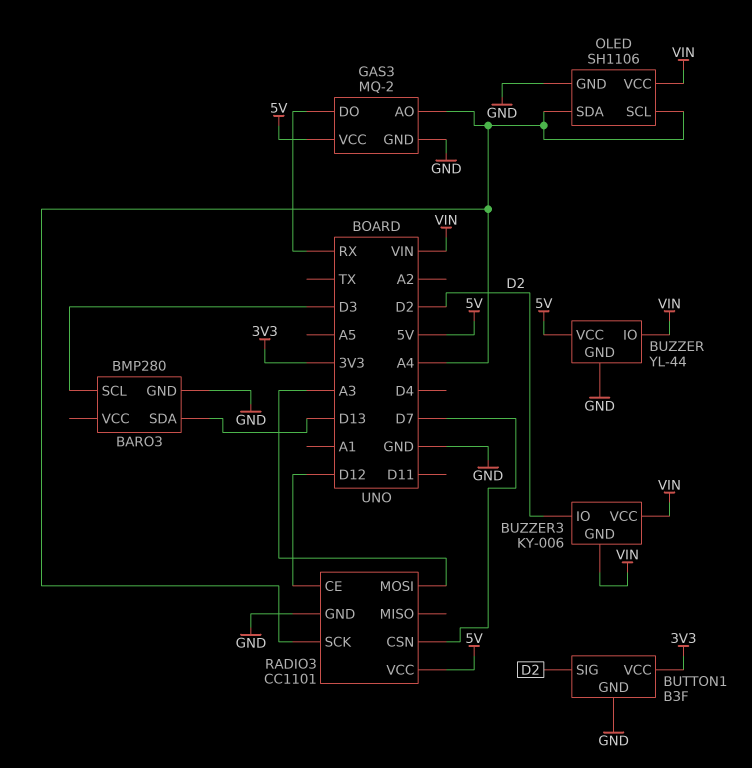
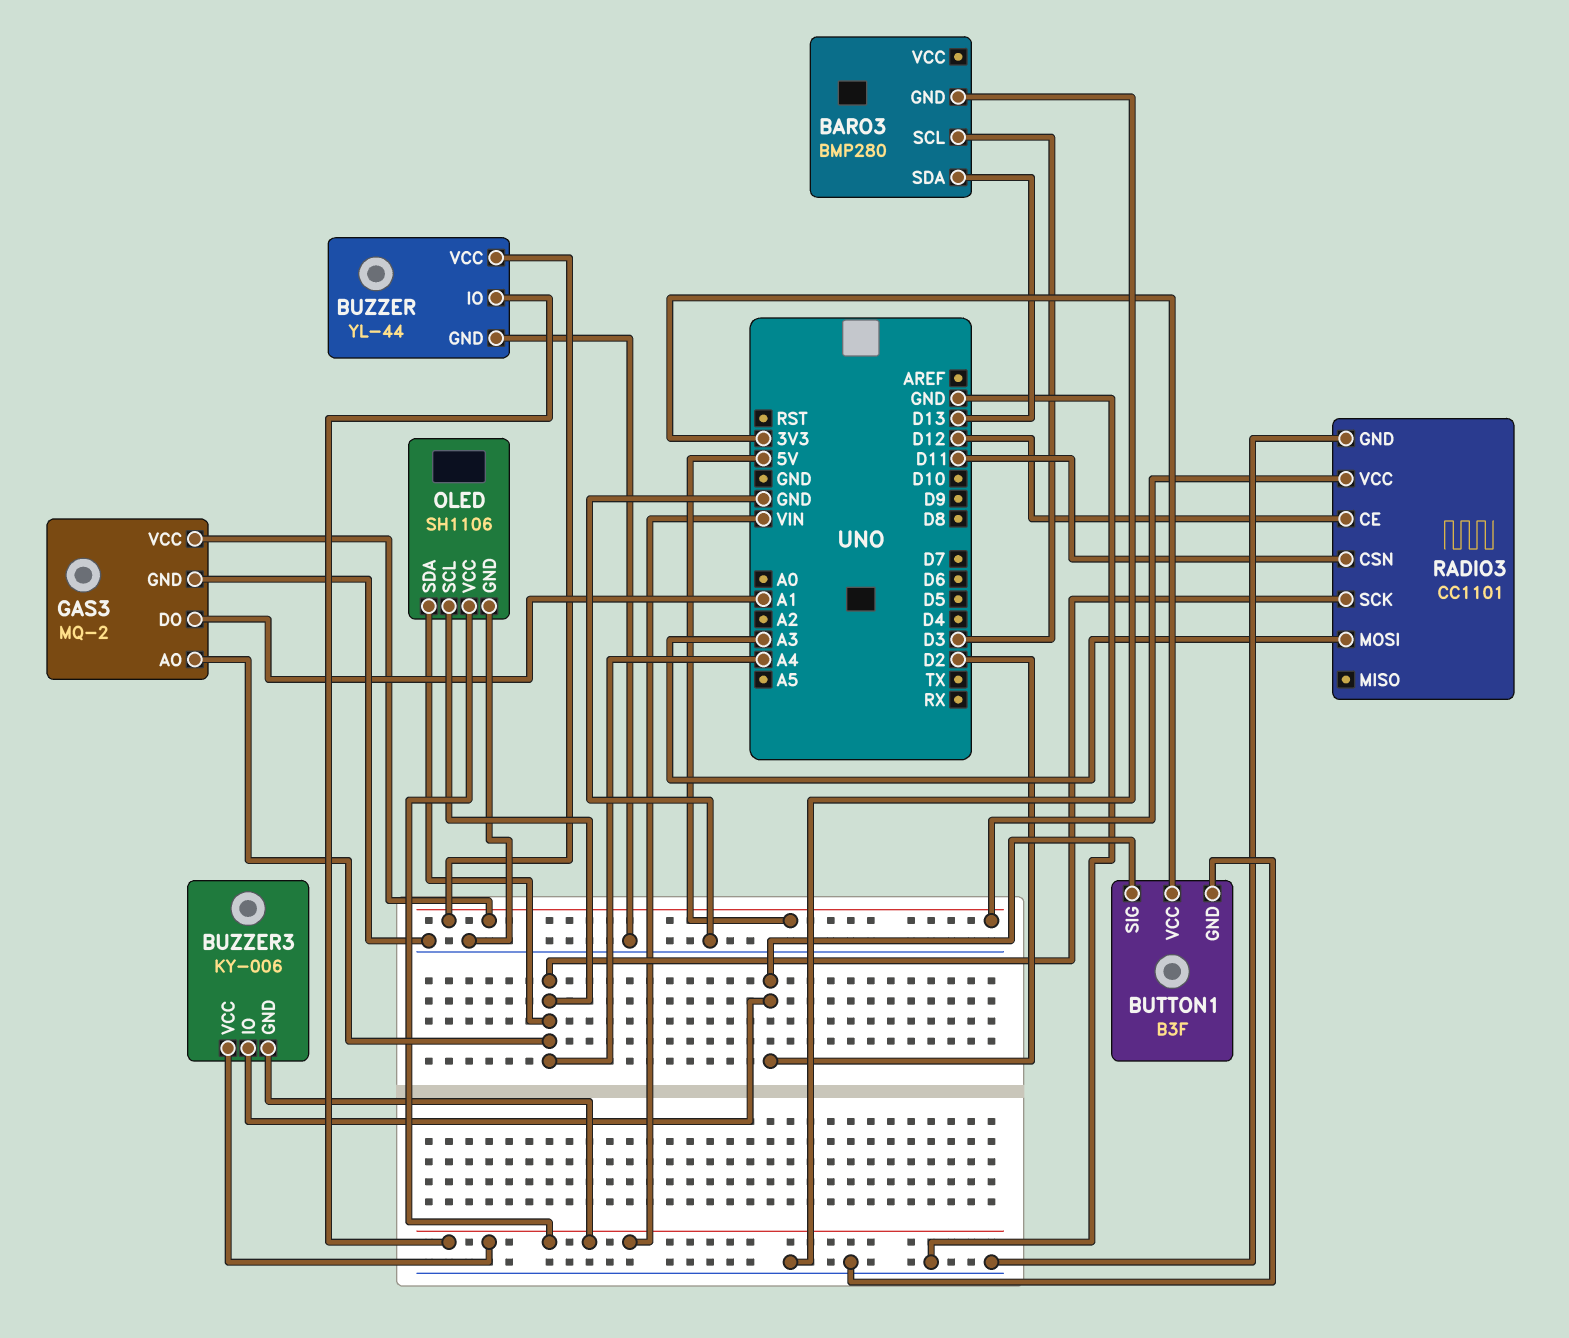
GAS3 pin DO: RX -> A1
RADIO3 pin CSN: D7 -> D11

